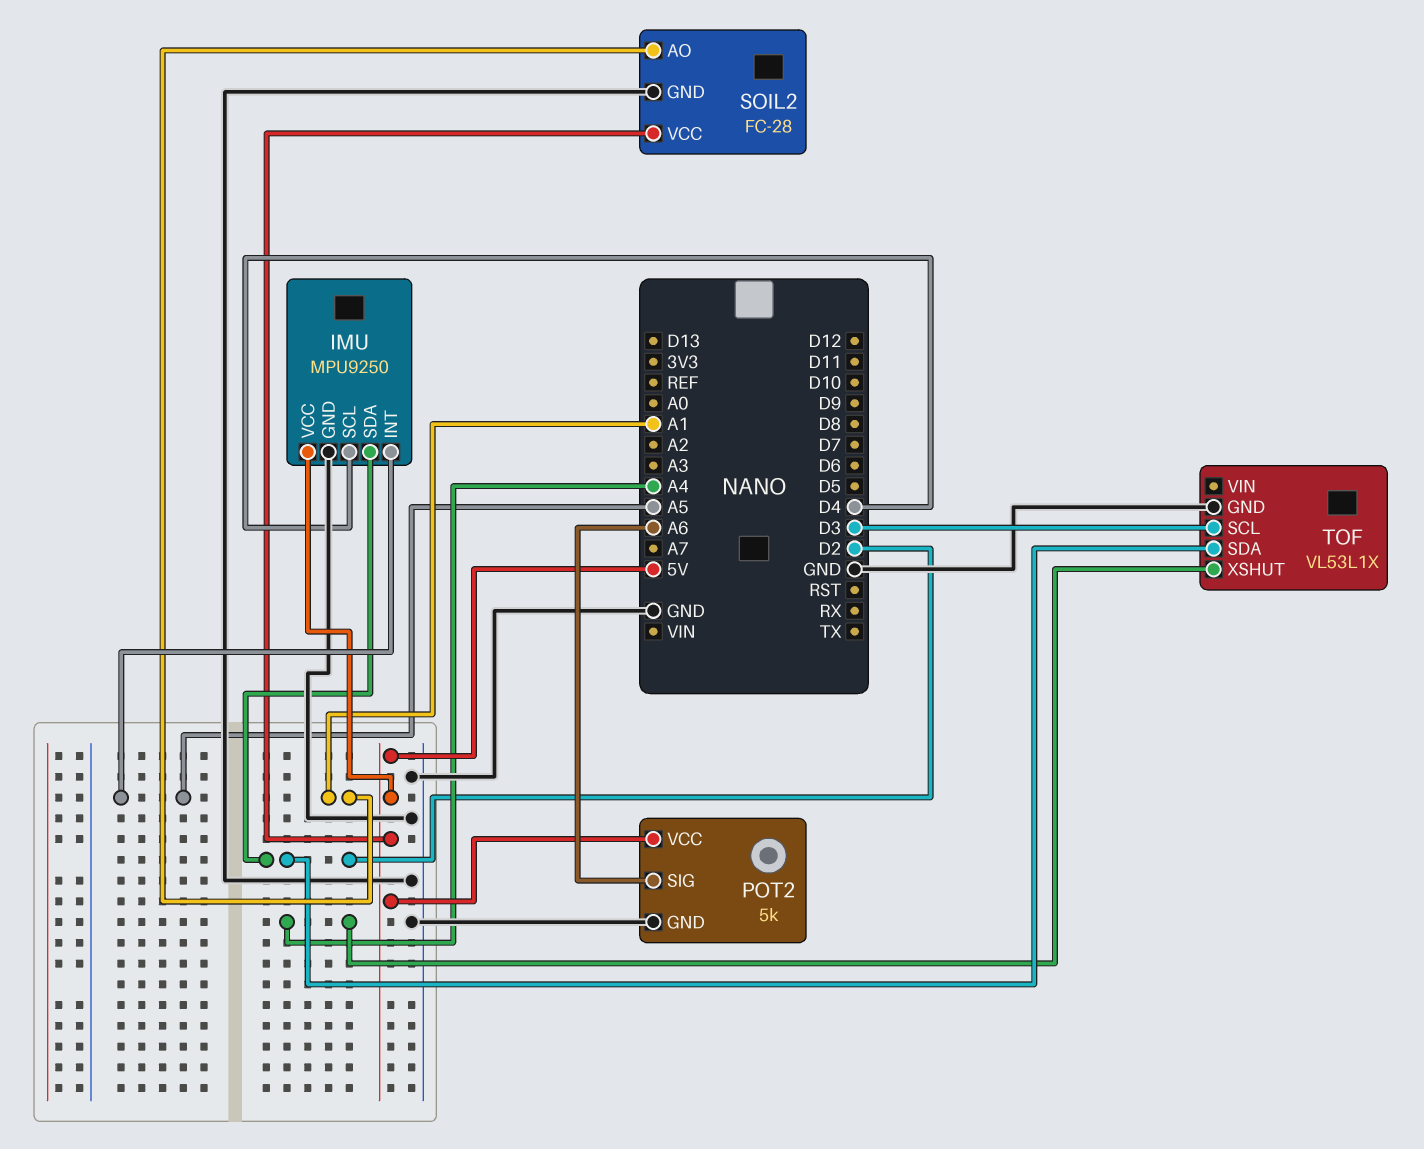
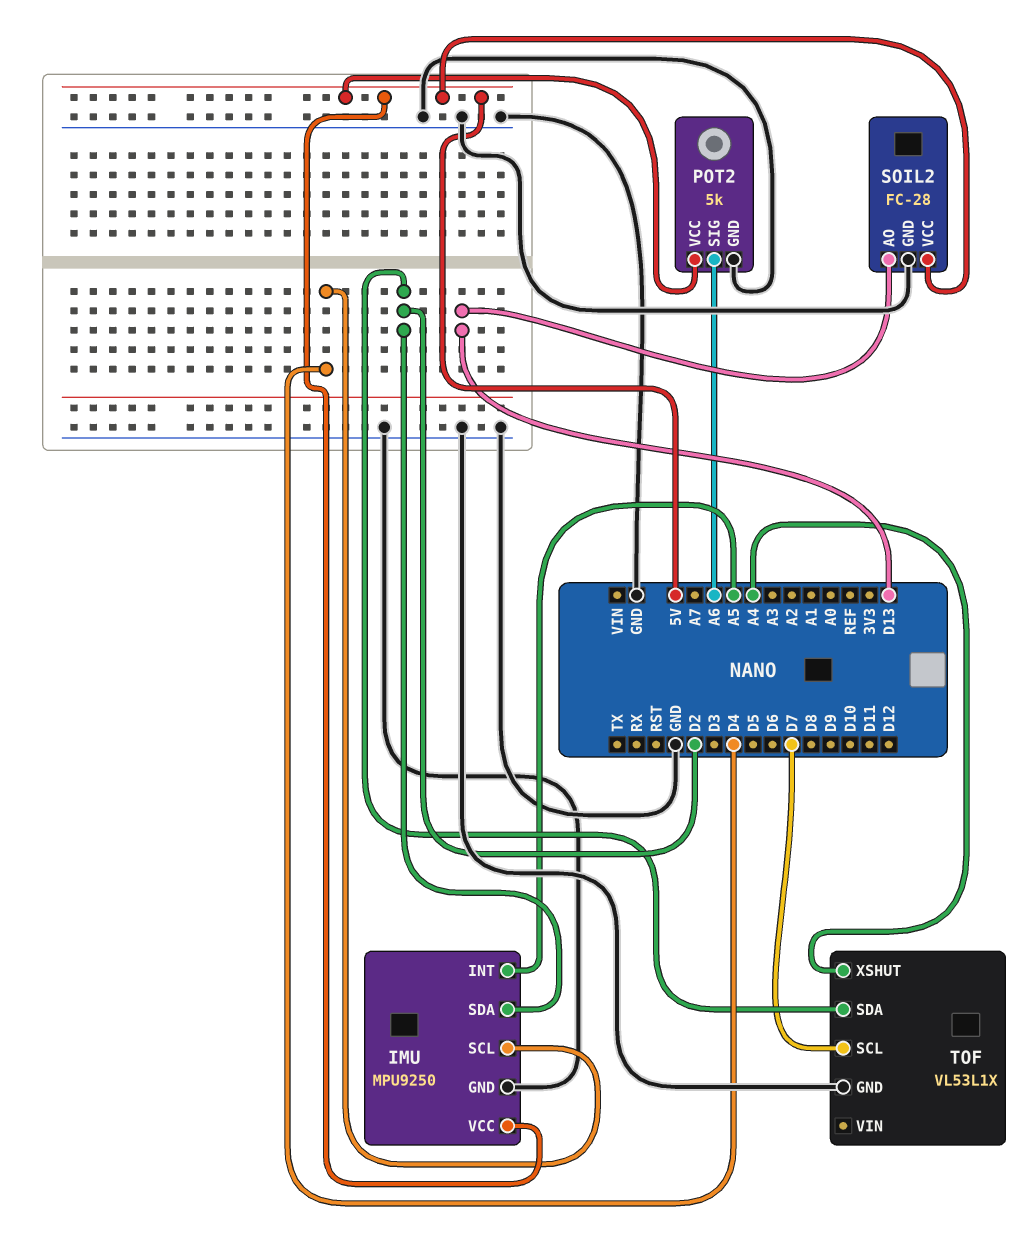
SOIL2 pin AO: A1 -> D13
TOF pin SCL: D3 -> D7

